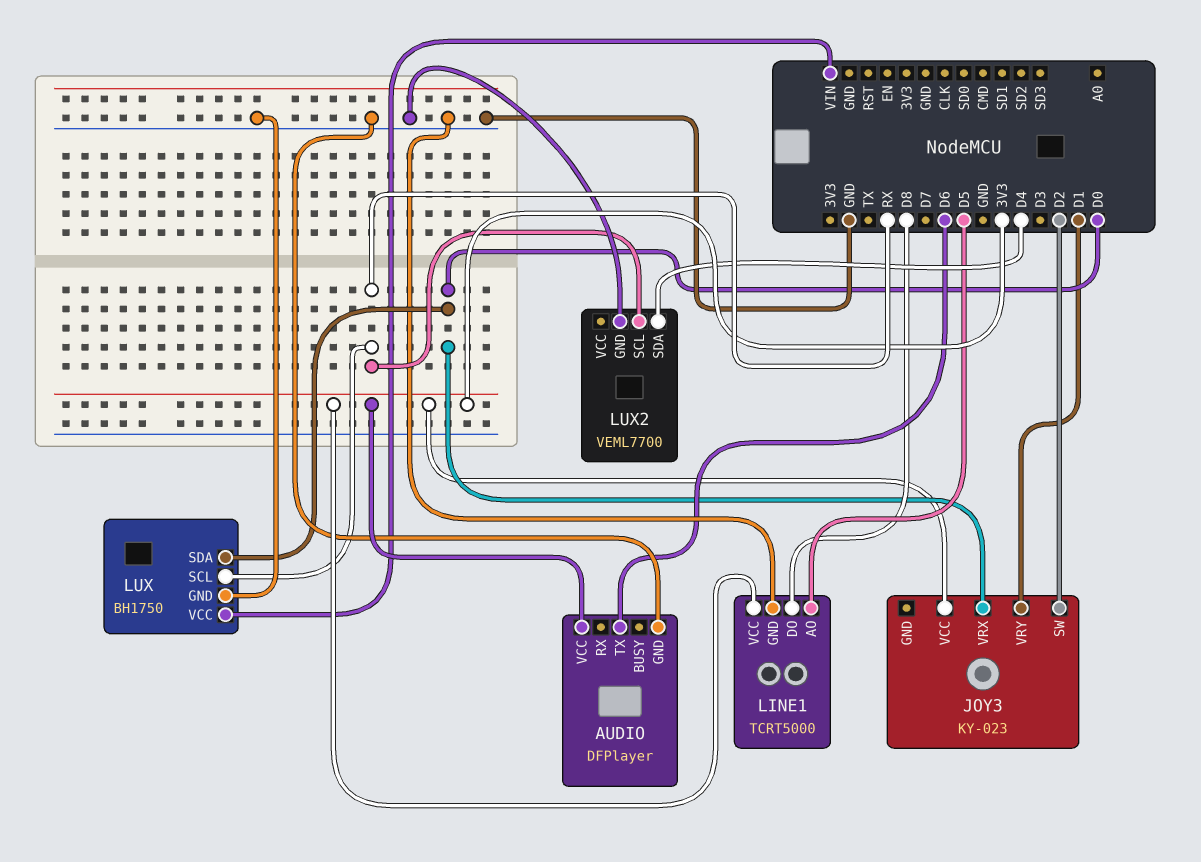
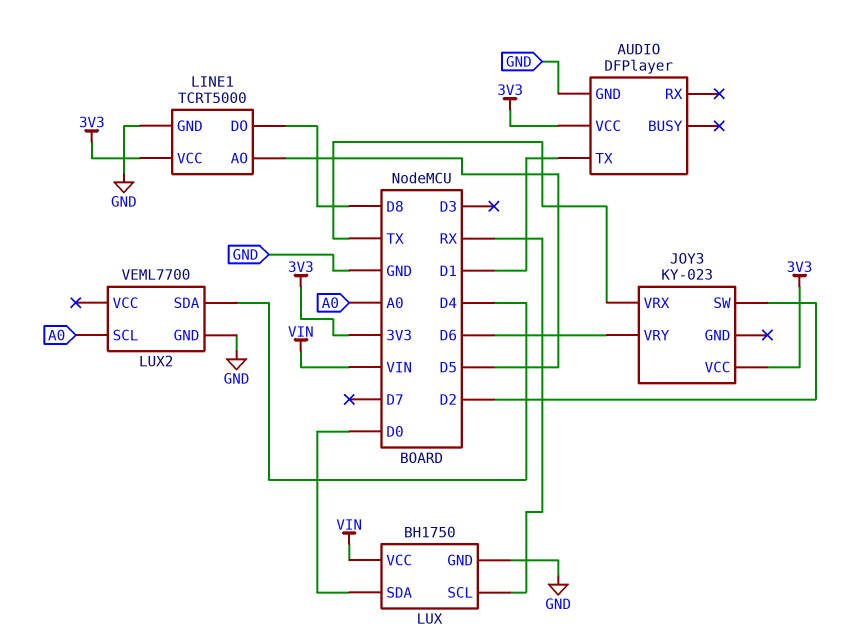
AUDIO pin TX: D6 -> D1
JOY3 pin VRX: D0 -> TX
JOY3 pin VRY: D1 -> D6
LUX2 pin SCL: RX -> A0

